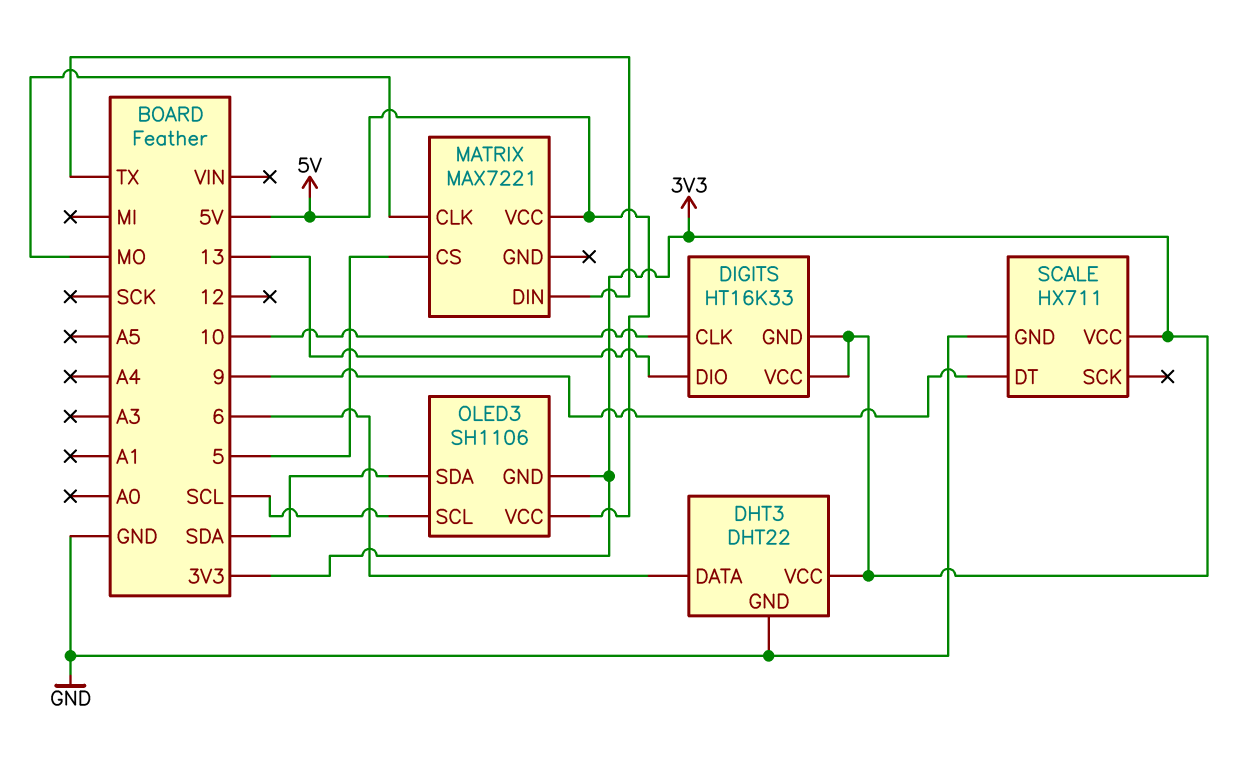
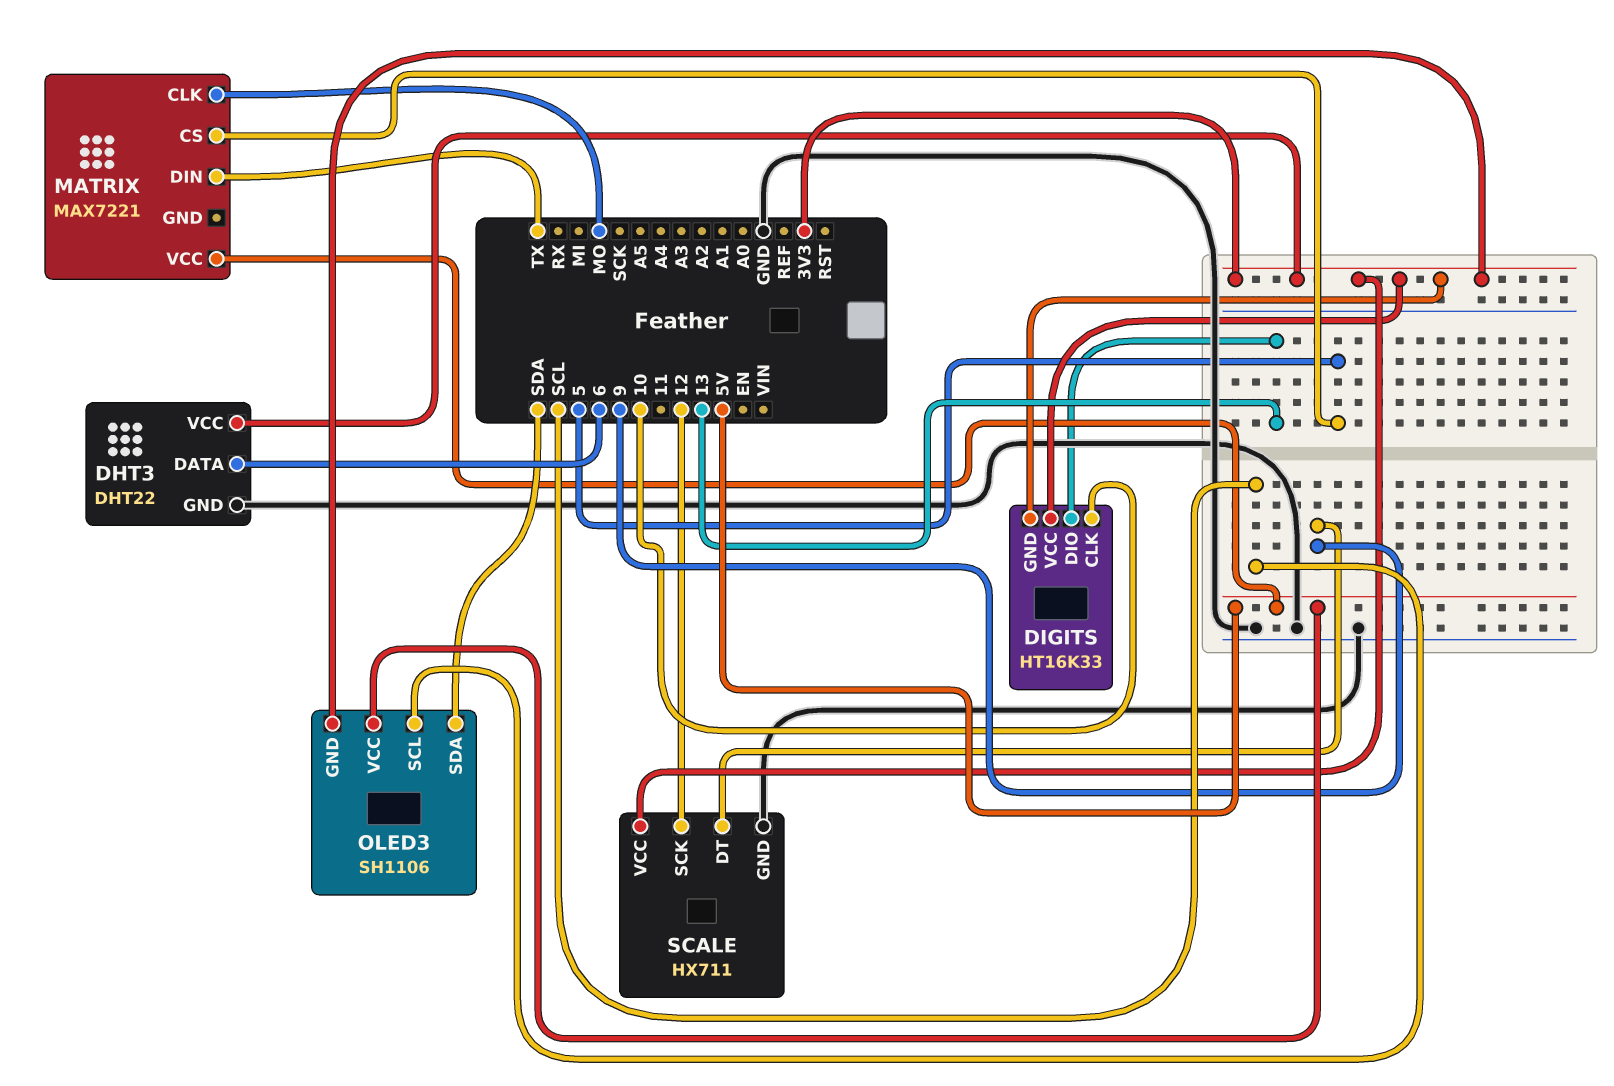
SCALE pin SCK: none -> 12

